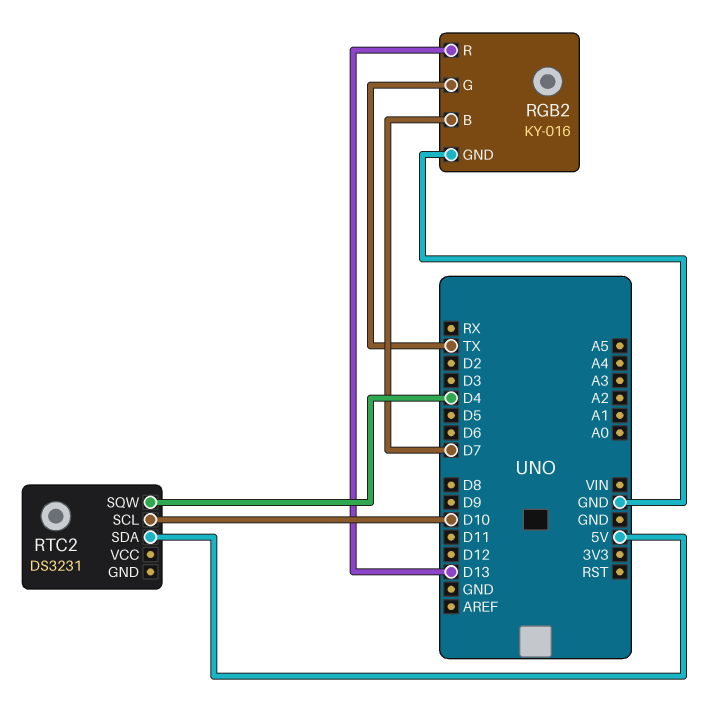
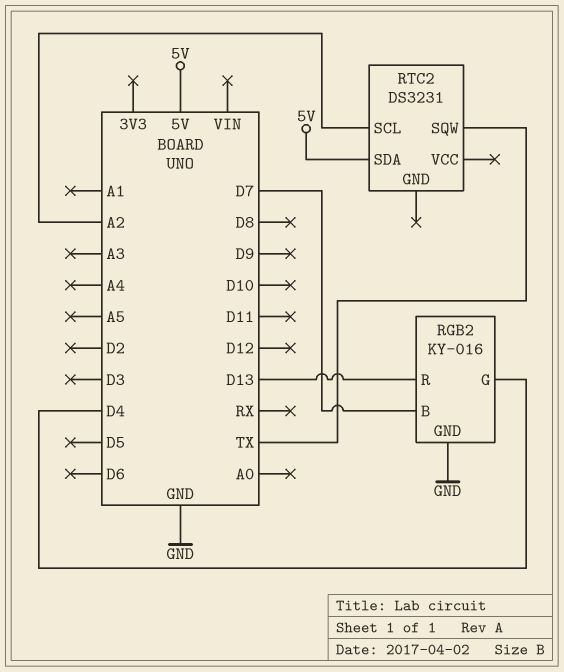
RGB2 pin G: TX -> D4
RTC2 pin SCL: D10 -> A2
RTC2 pin SQW: D4 -> TX

